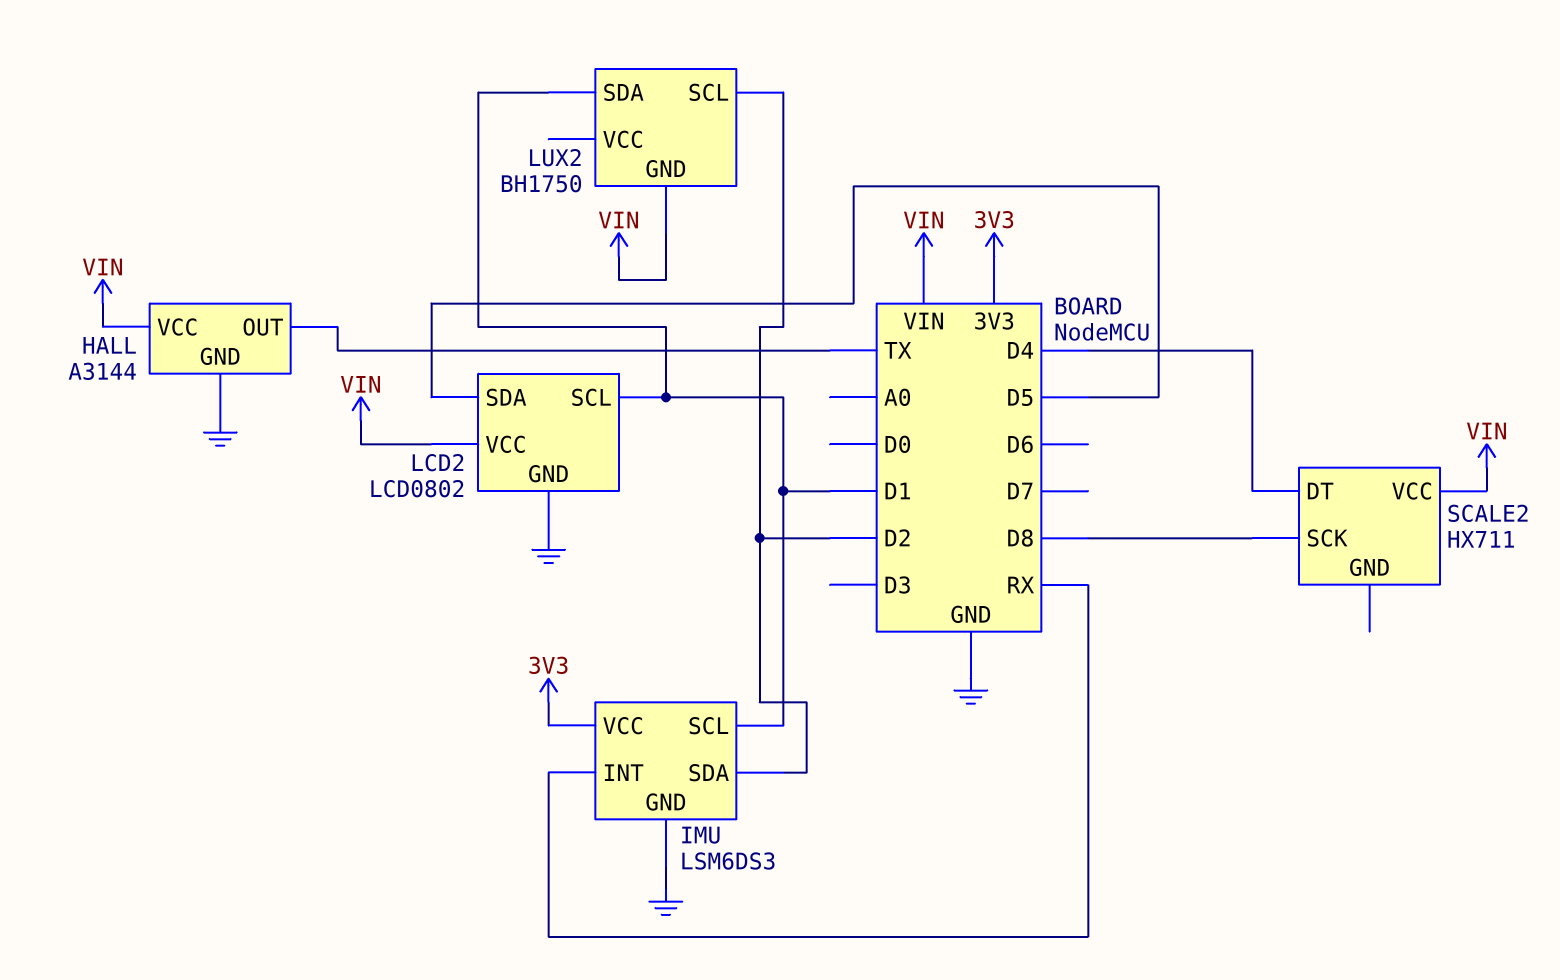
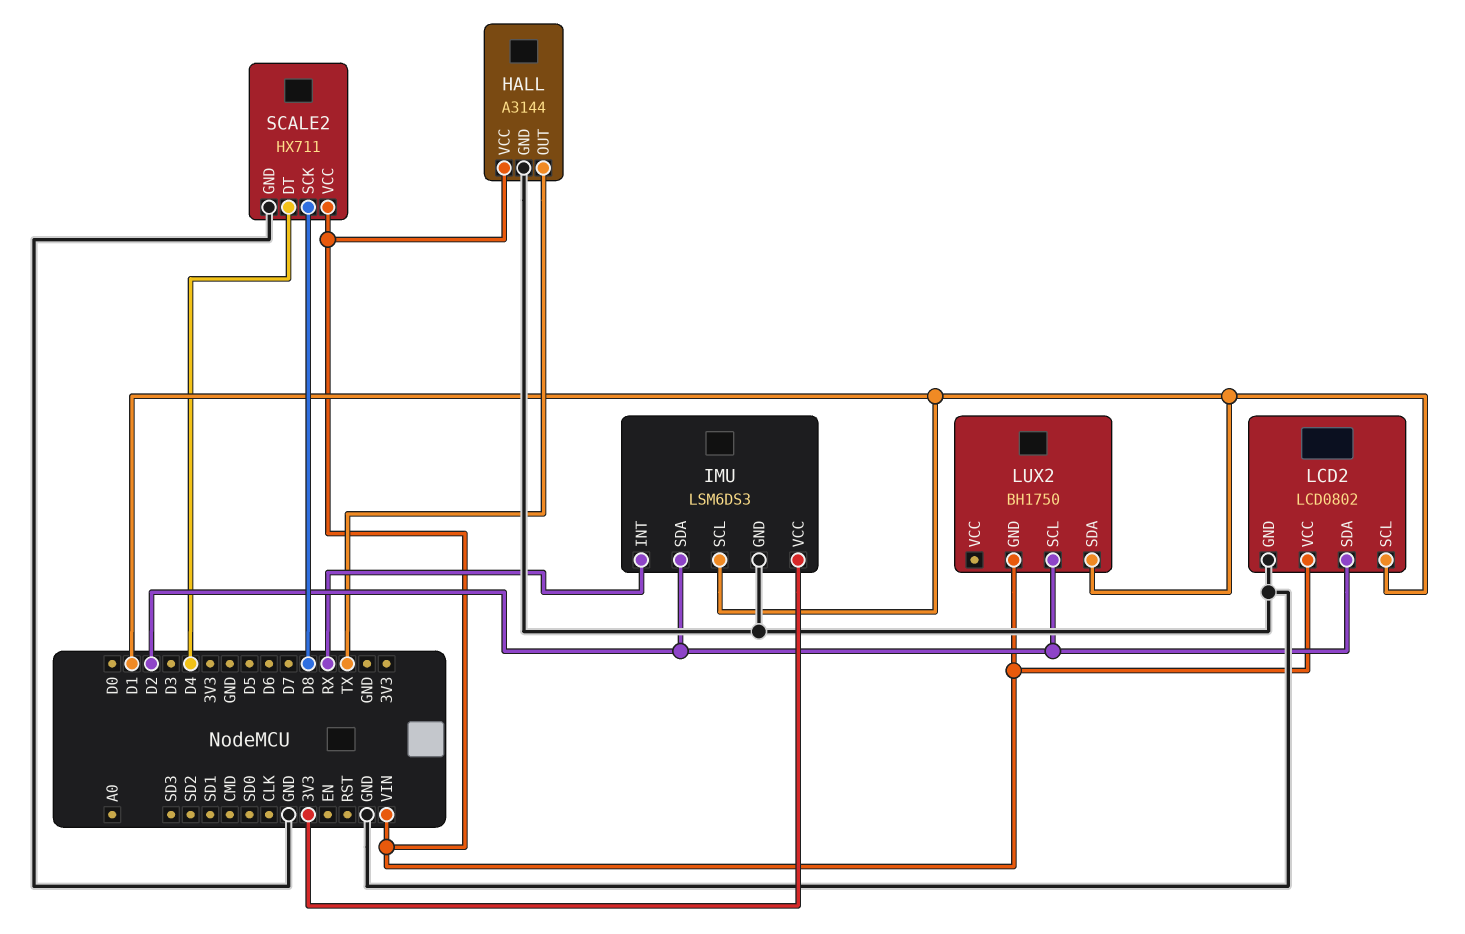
LCD2 pin SDA: D5 -> D2
SCALE2 pin GND: none -> GND

